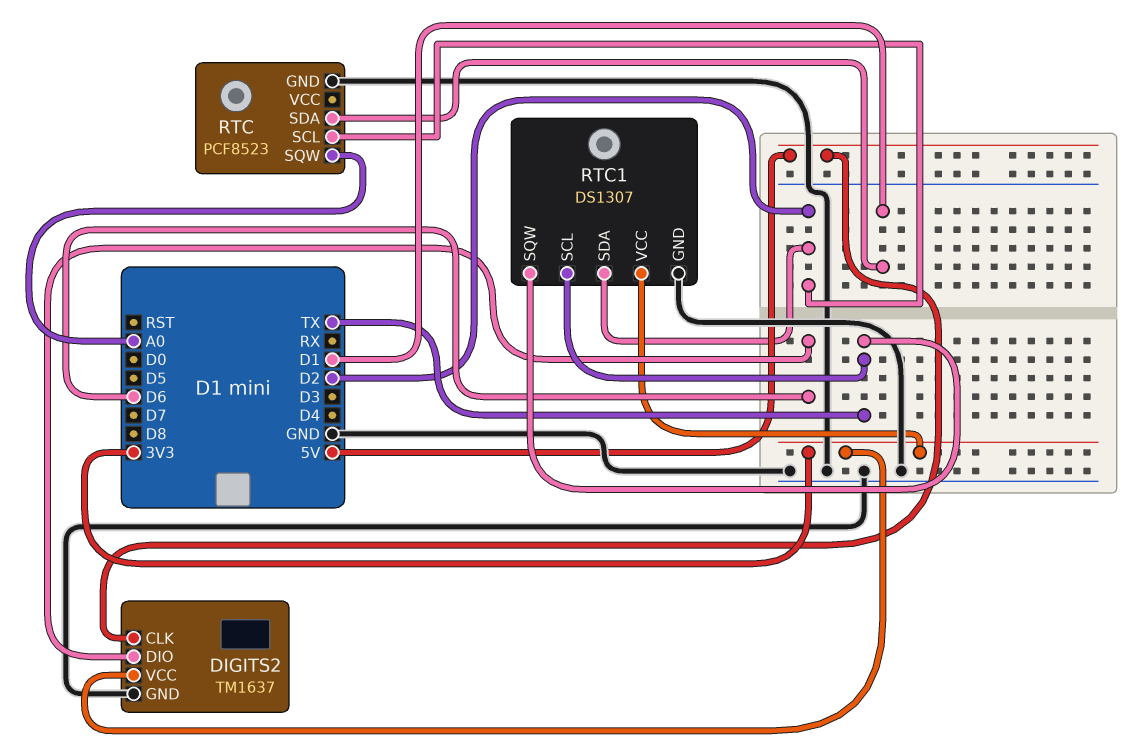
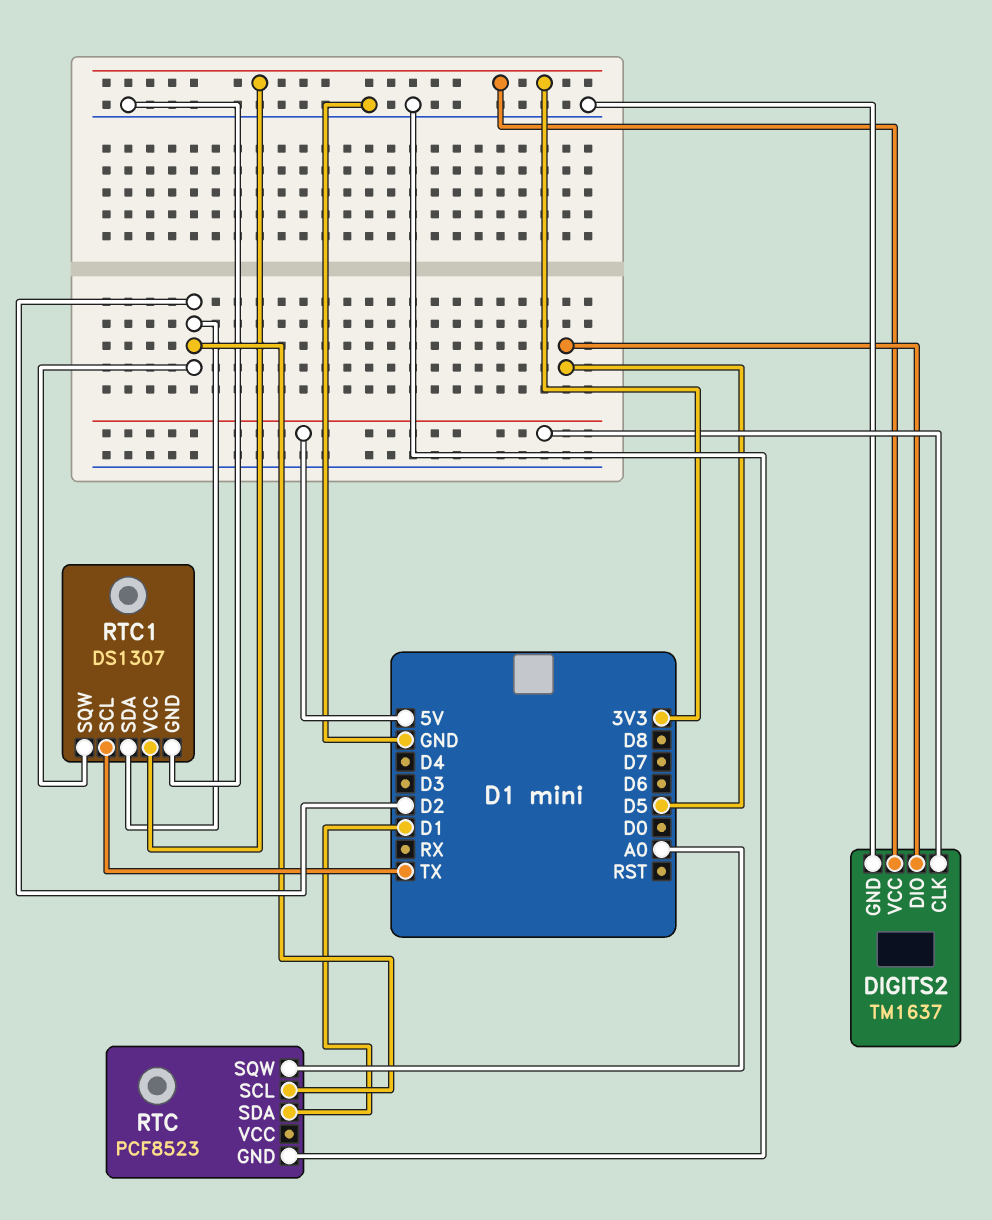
DIGITS2 pin DIO: D6 -> D5
RTC1 pin SQW: TX -> D2

